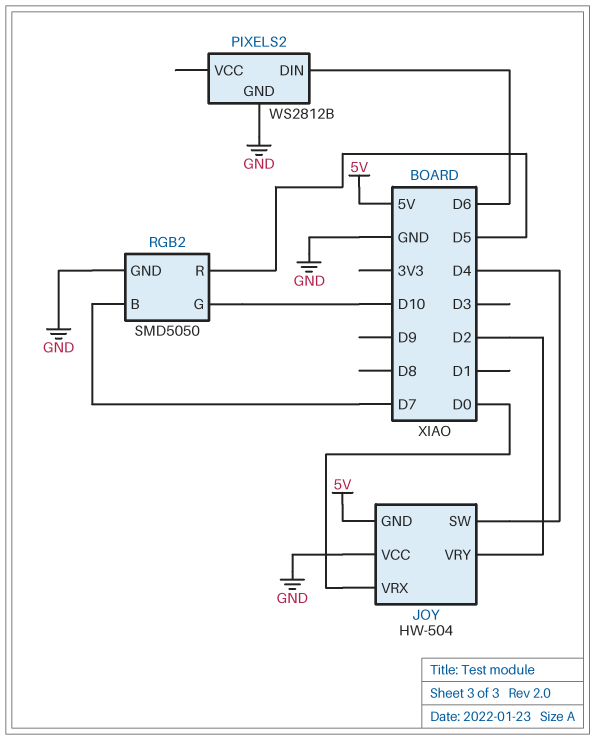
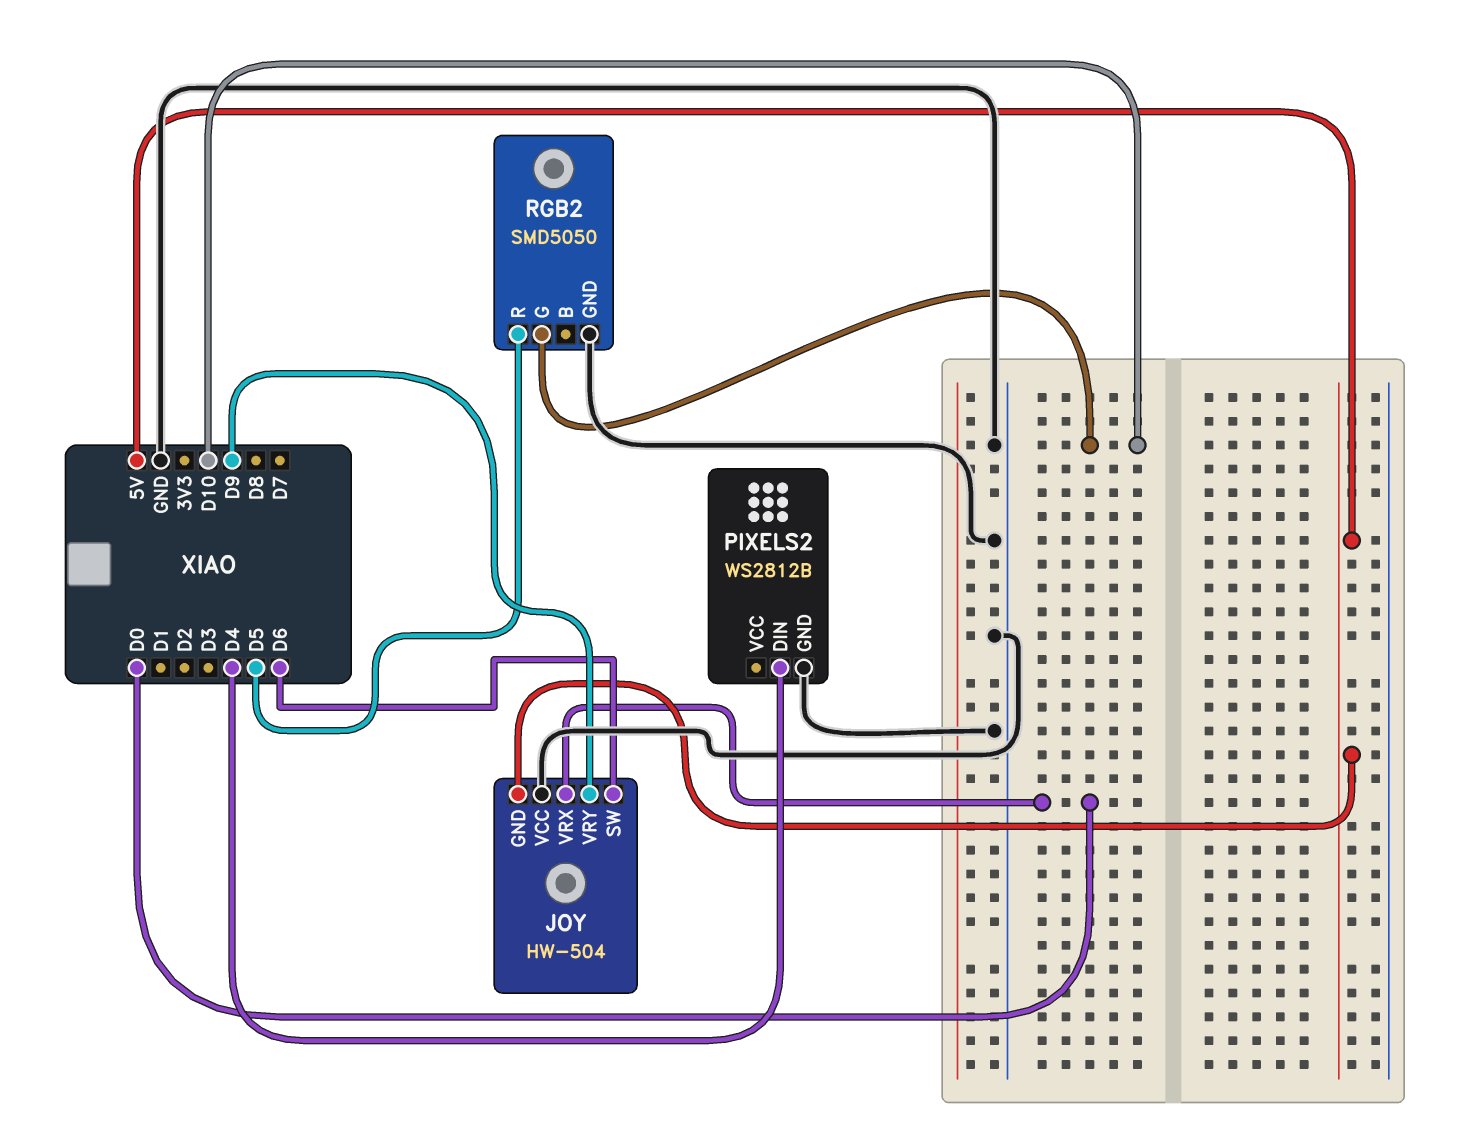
JOY pin SW: D4 -> D6
JOY pin VRY: D2 -> D9
PIXELS2 pin DIN: D6 -> D4
RGB2 pin B: D7 -> none

